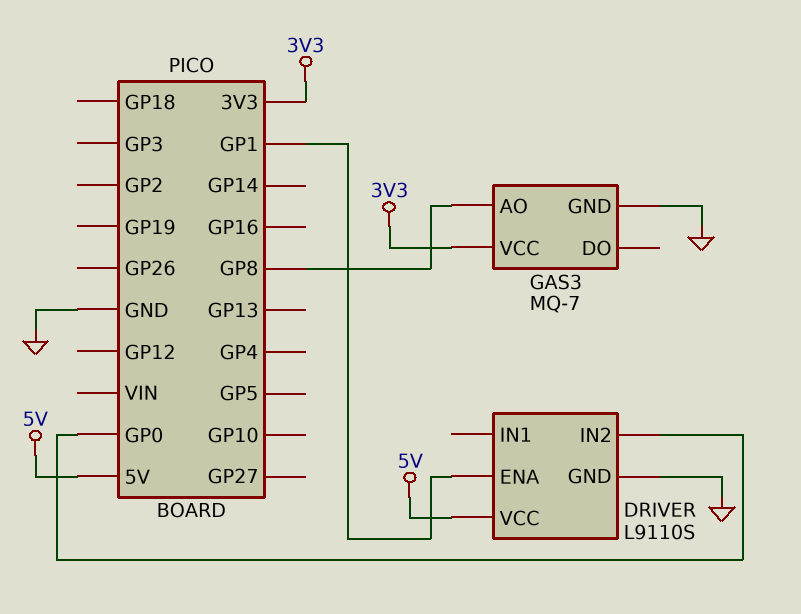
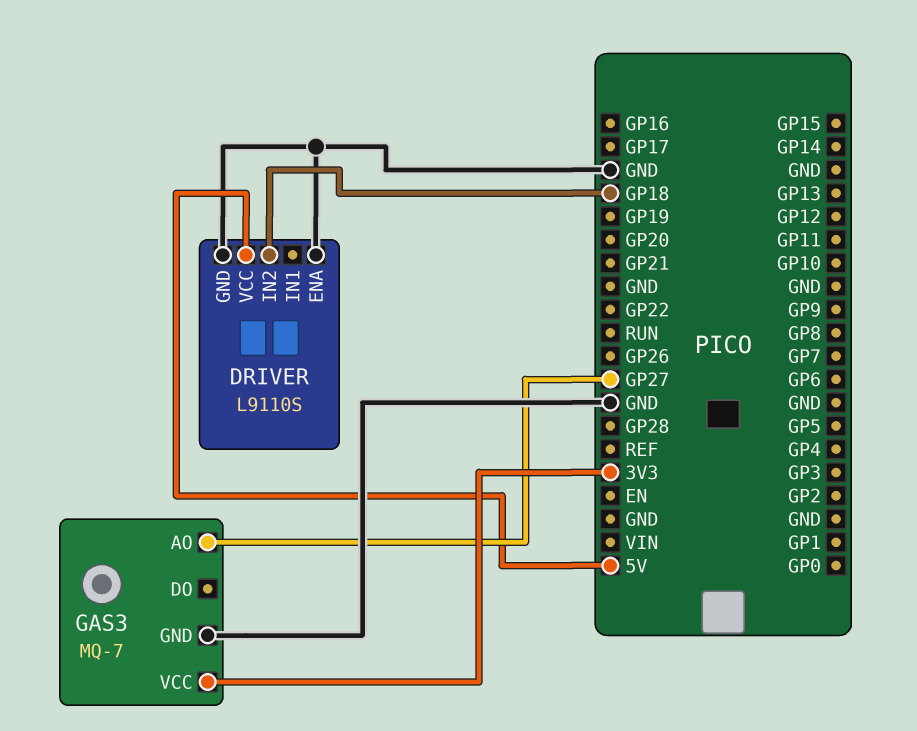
DRIVER pin ENA: GP1 -> GND
DRIVER pin IN2: GP0 -> GP18
GAS3 pin AO: GP8 -> GP27

